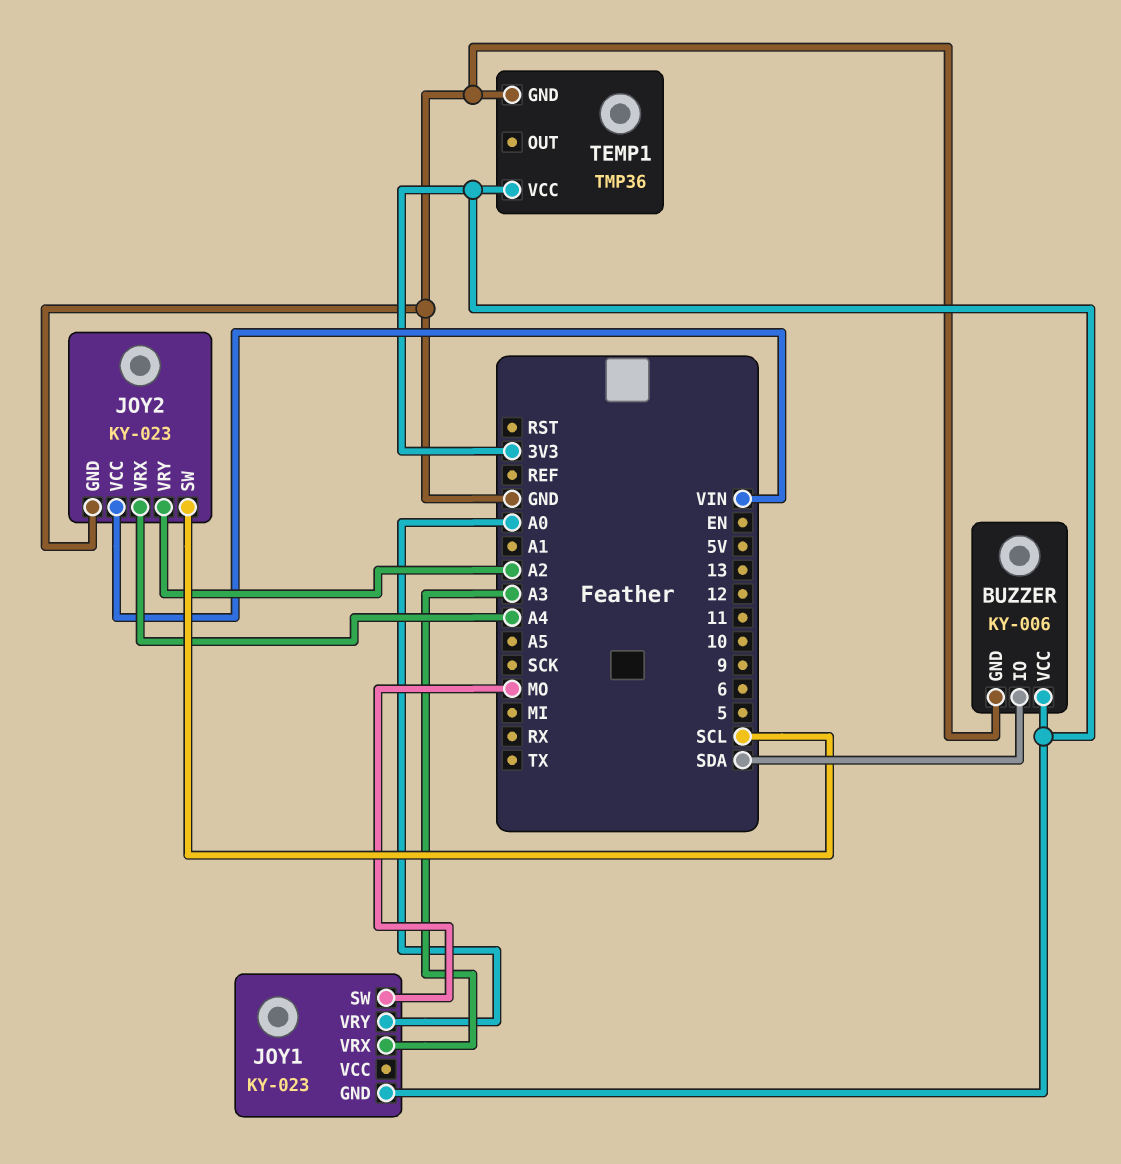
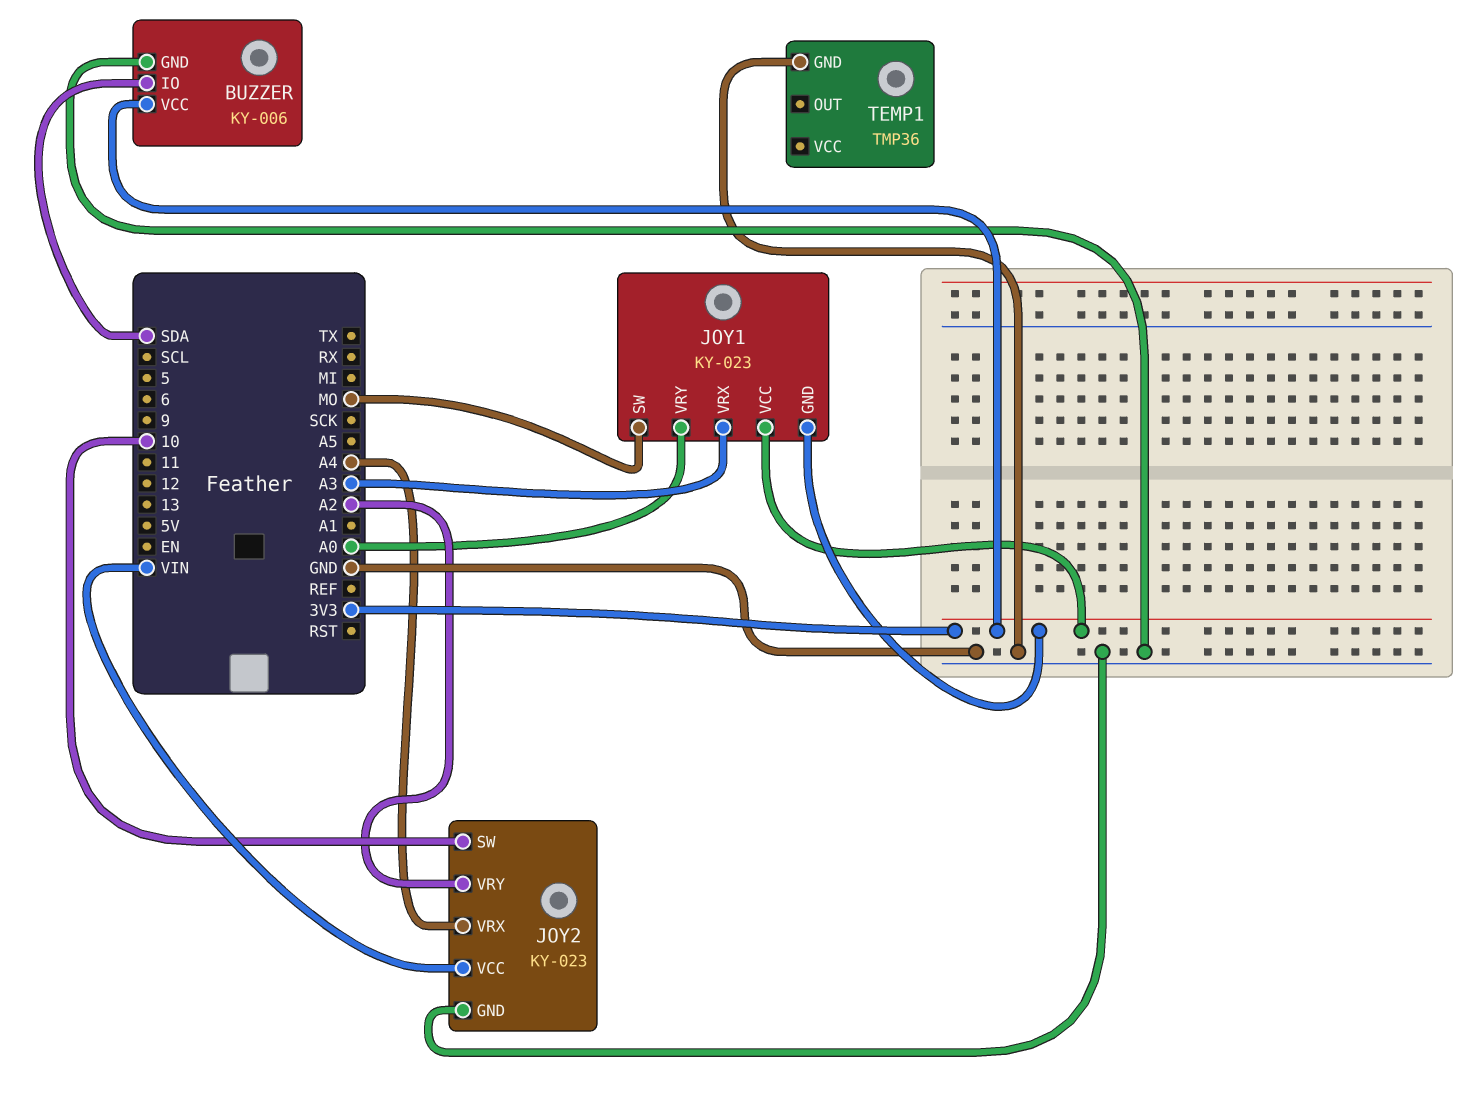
JOY1 pin VCC: none -> 3V3
JOY2 pin SW: SCL -> 10
TEMP1 pin VCC: 3V3 -> none

